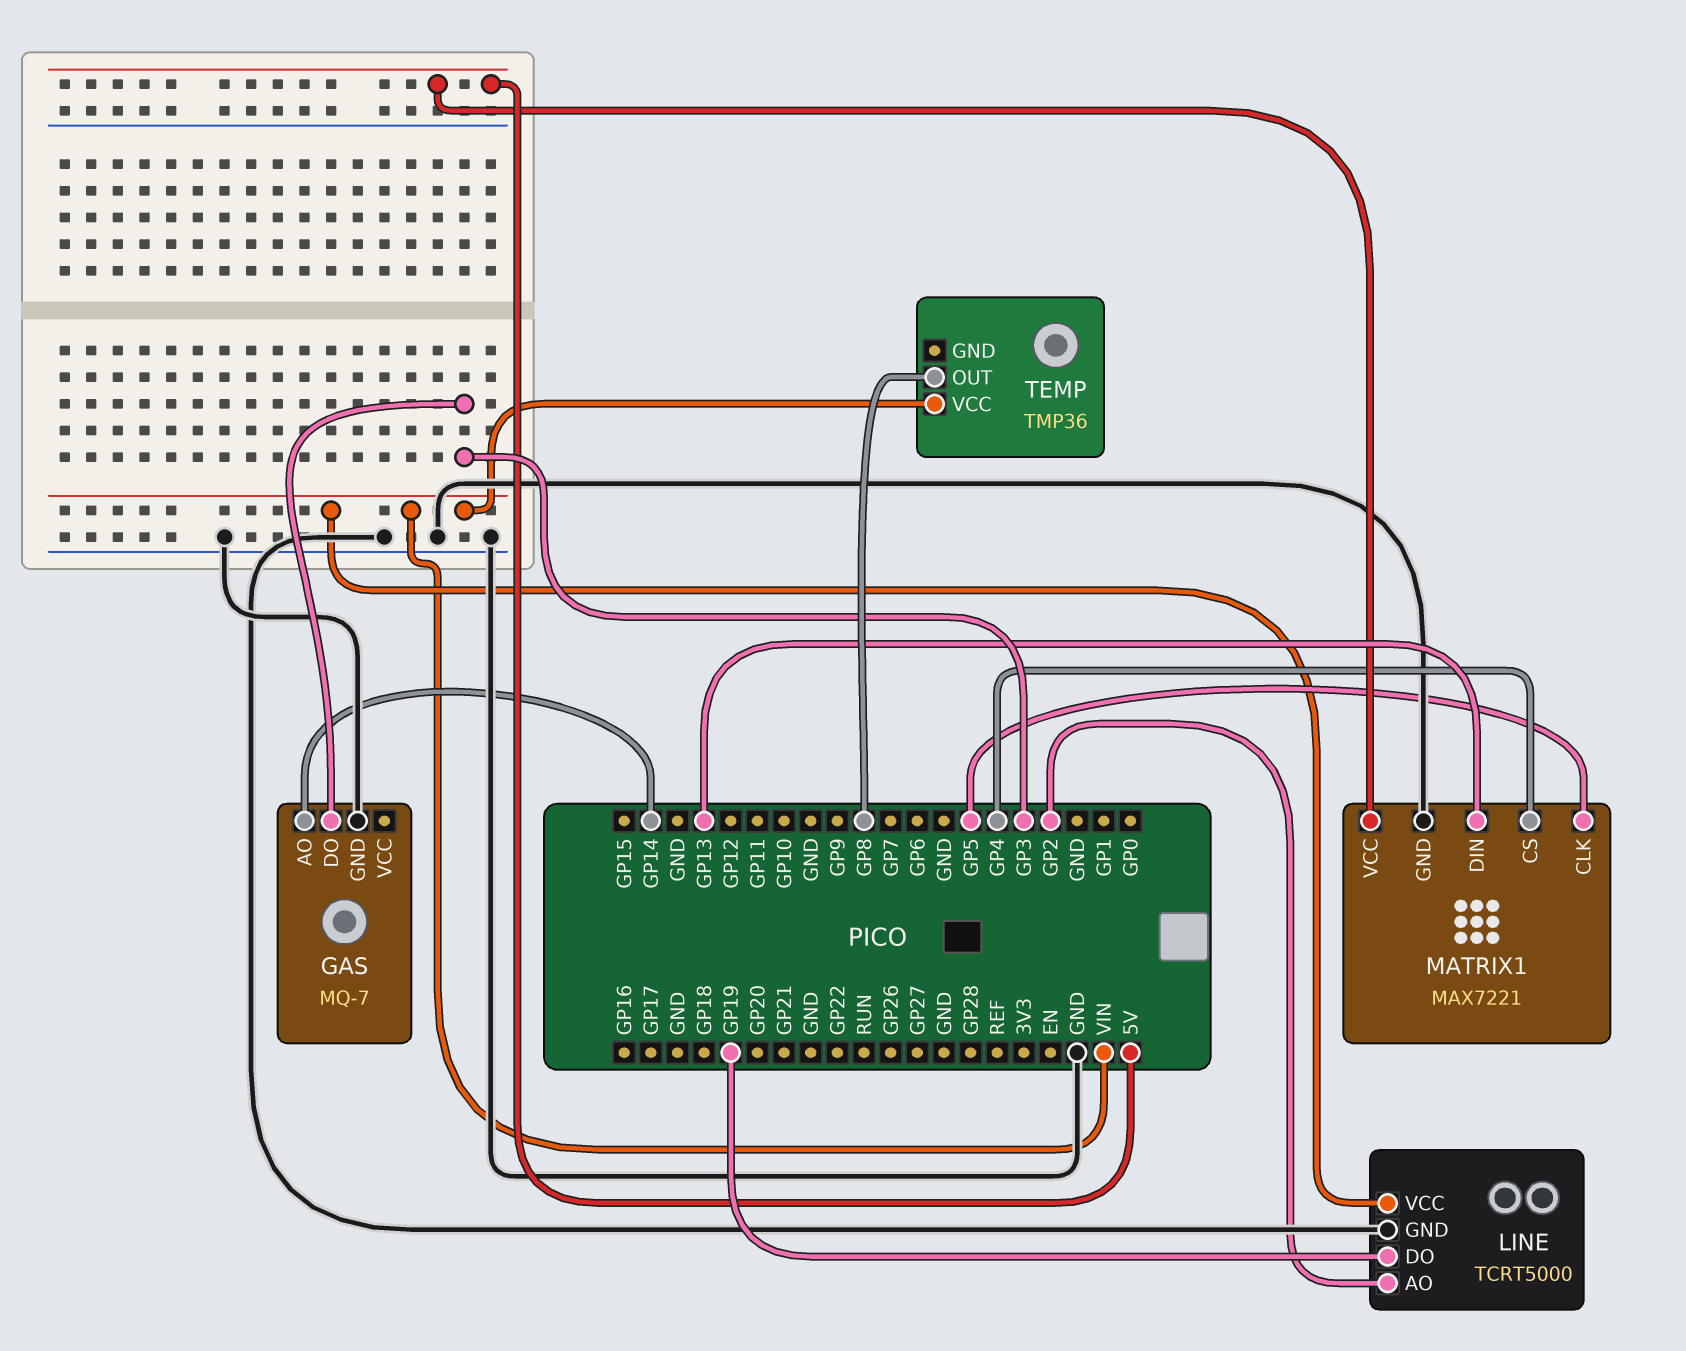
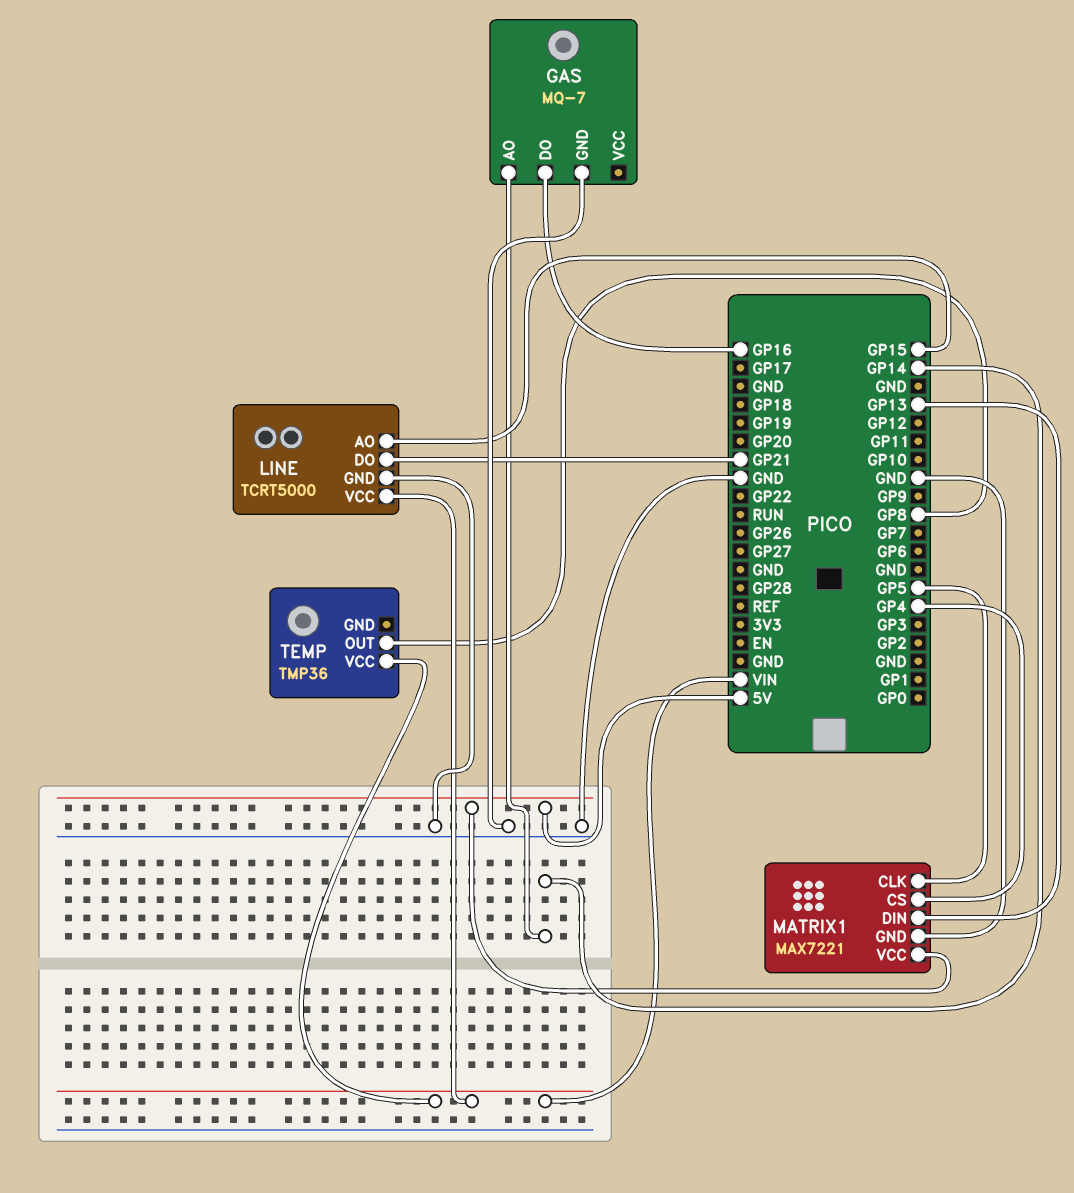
GAS pin DO: GP3 -> GP16
LINE pin AO: GP2 -> GP15
LINE pin DO: GP19 -> GP21

